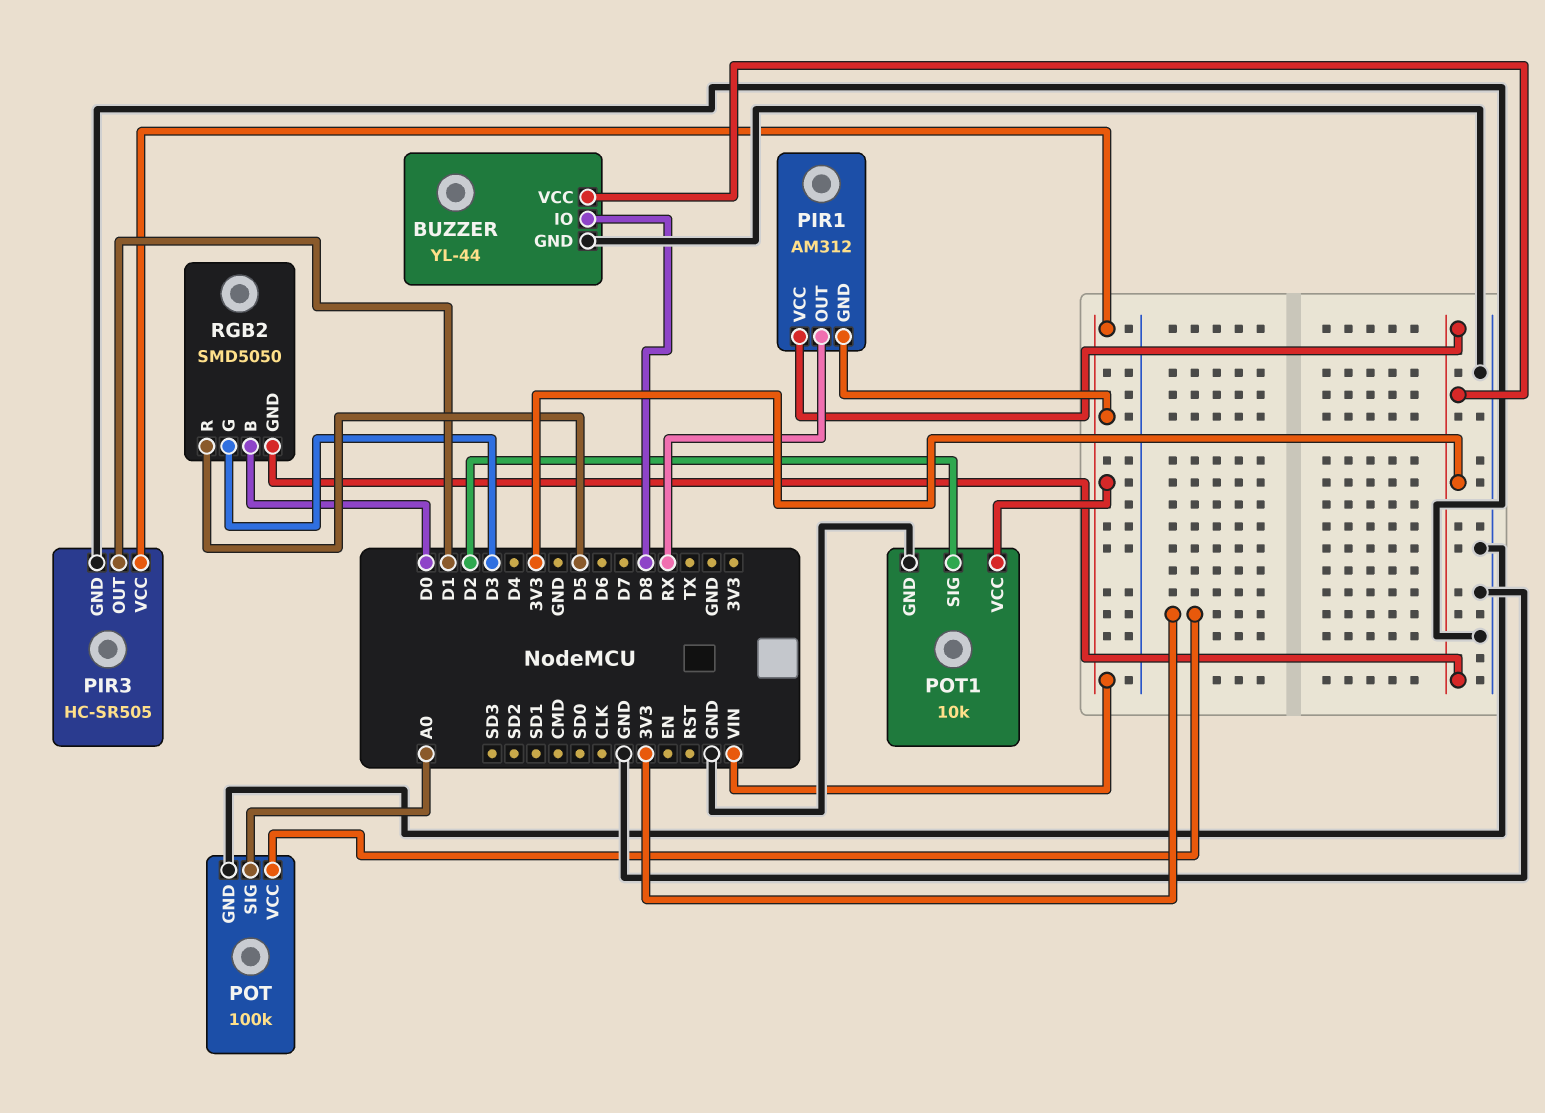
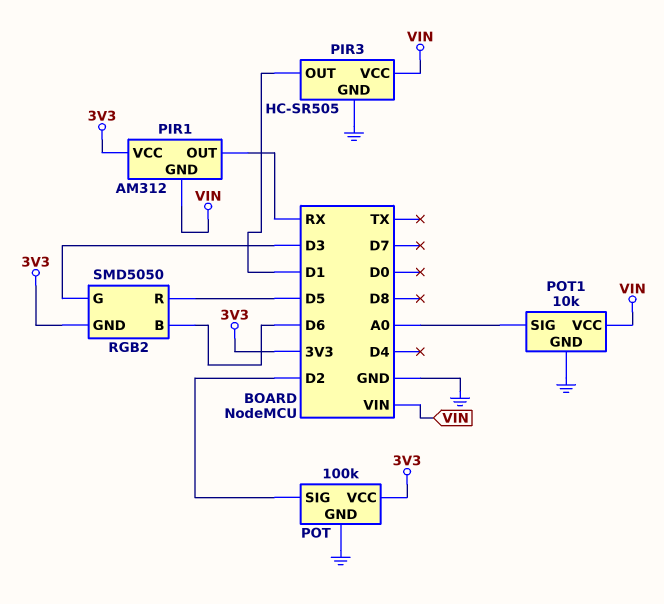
BUZZER: YL-44 -> none
BUZZER pin GND: GND -> none
BUZZER pin IO: D8 -> none
BUZZER pin VCC: 3V3 -> none
POT pin SIG: A0 -> D2
POT1 pin SIG: D2 -> A0
RGB2 pin B: D0 -> D6

